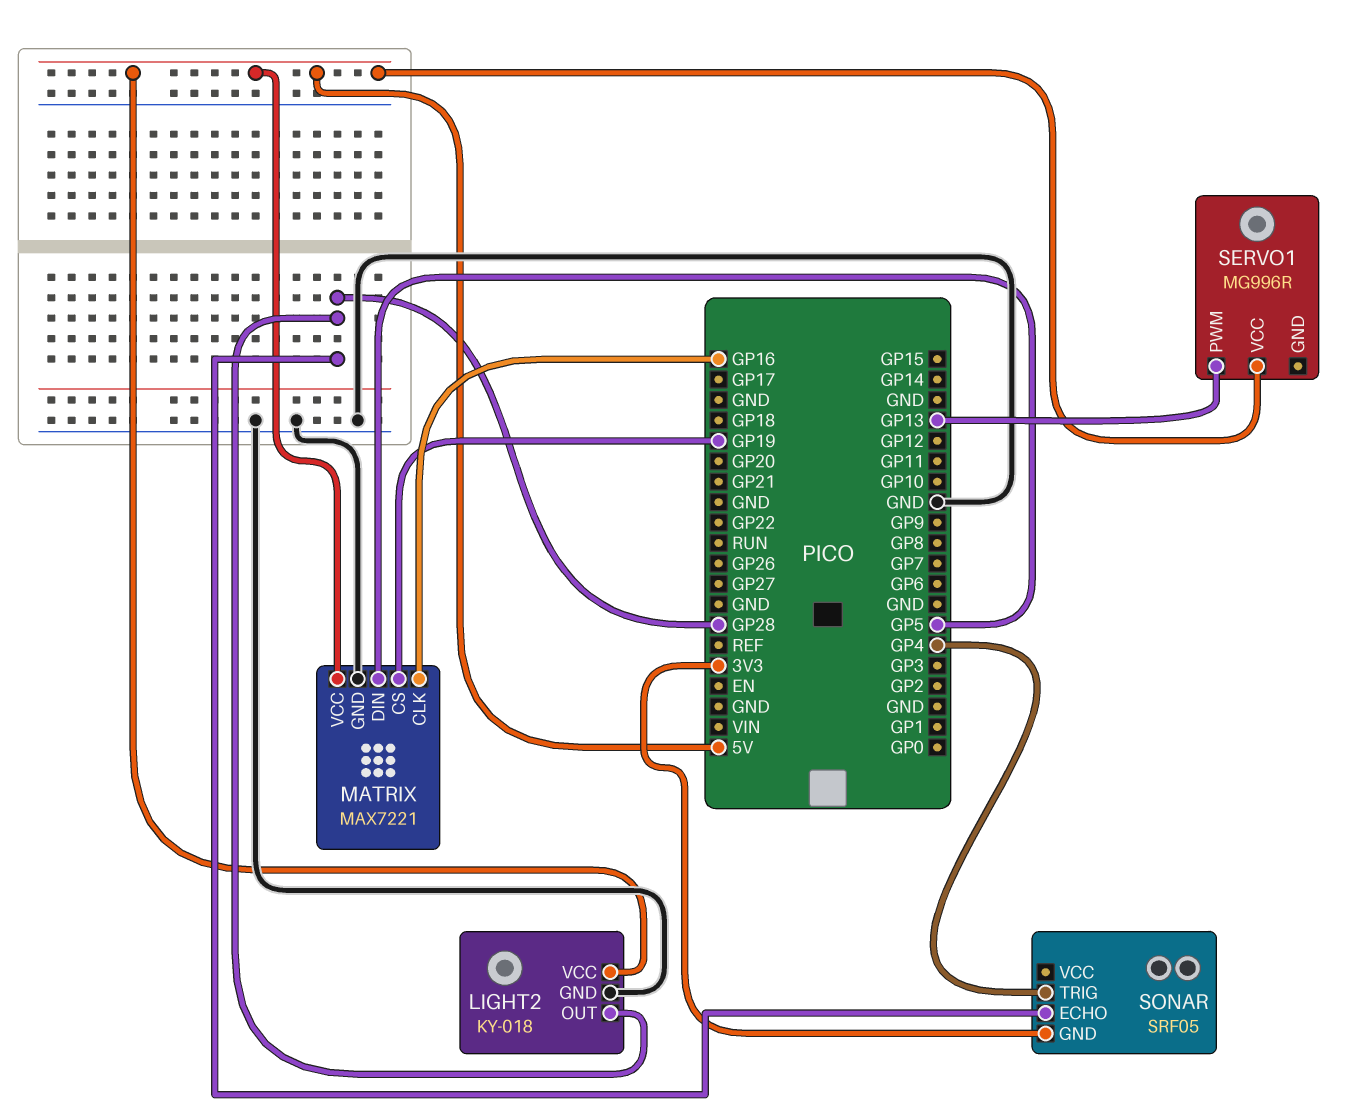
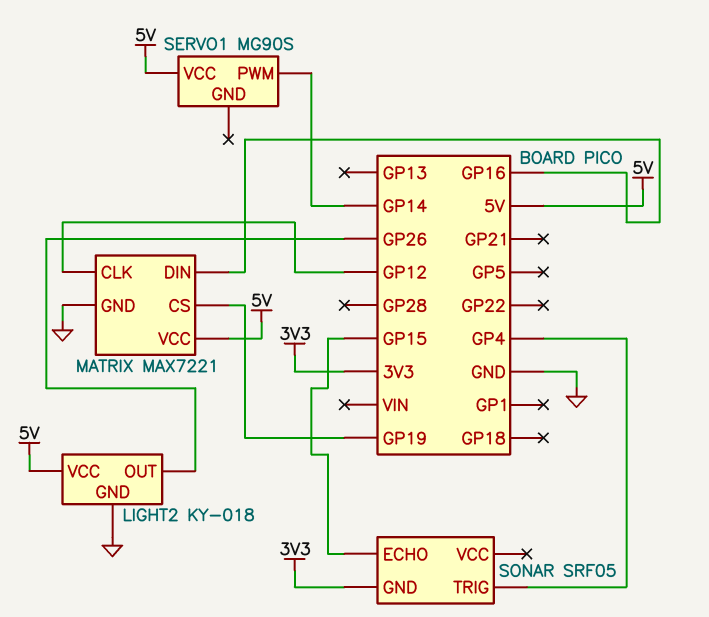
LIGHT2 pin OUT: GP28 -> GP26
MATRIX pin CLK: GP16 -> GP12
MATRIX pin DIN: GP5 -> GP16
SERVO1: MG996R -> MG90S
SERVO1 pin PWM: GP13 -> GP14
SONAR pin ECHO: GP28 -> GP15

